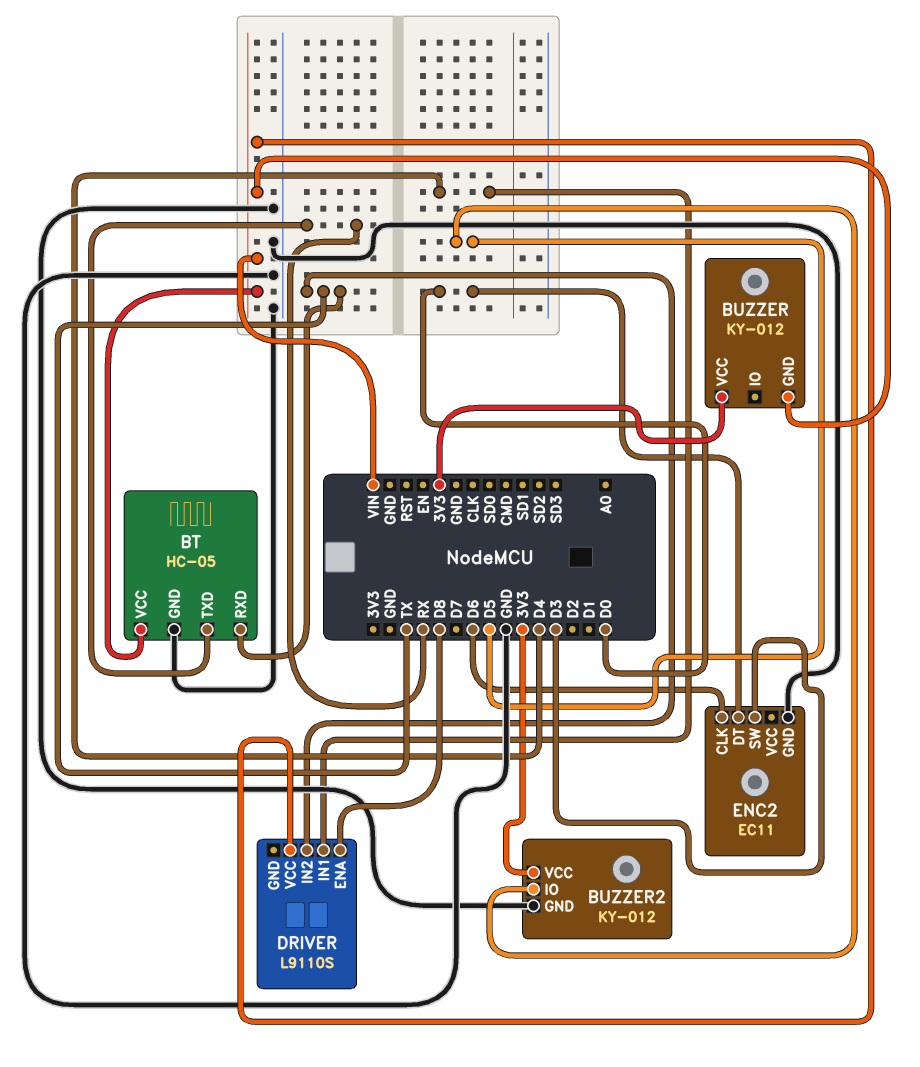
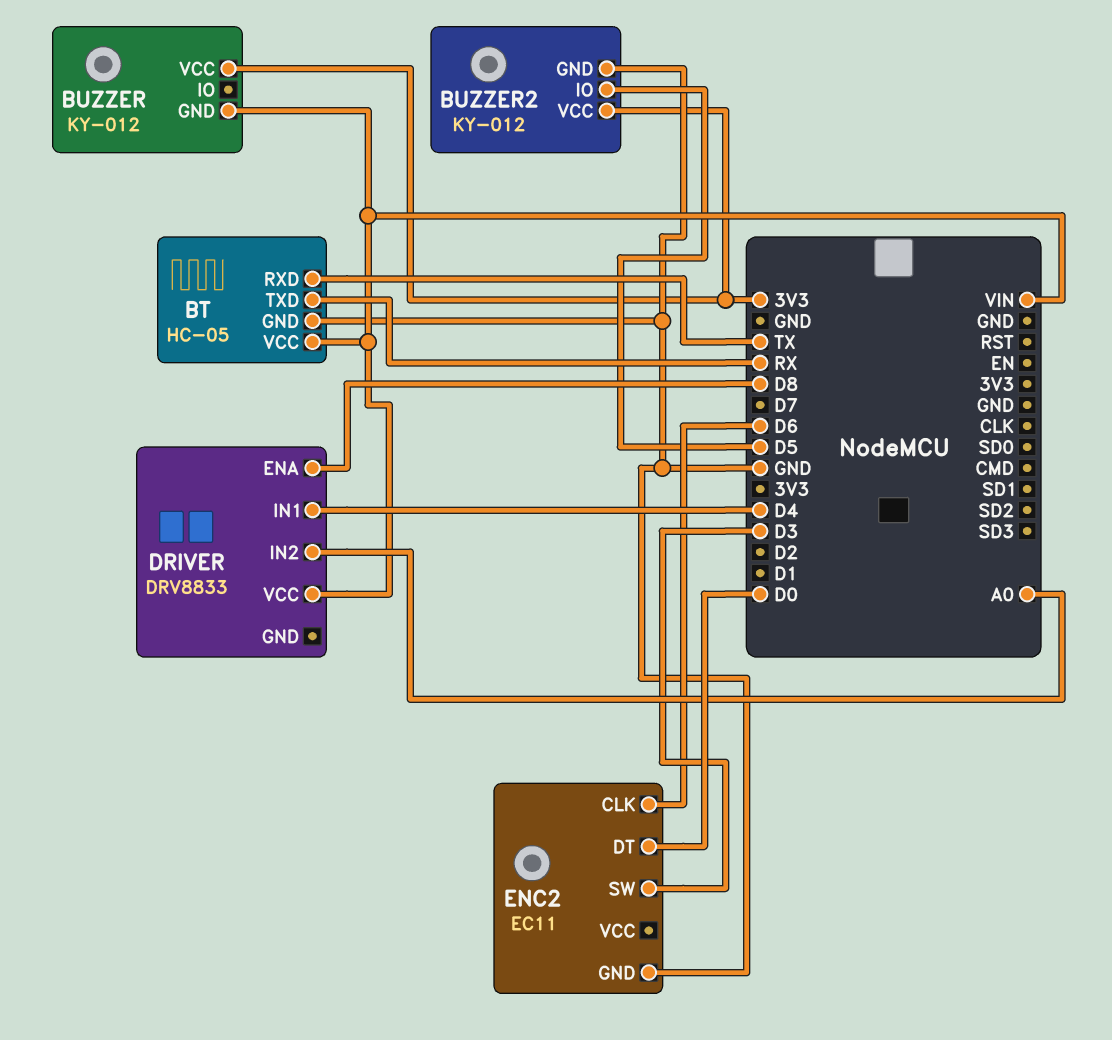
DRIVER: L9110S -> DRV8833
DRIVER pin IN2: TX -> A0

